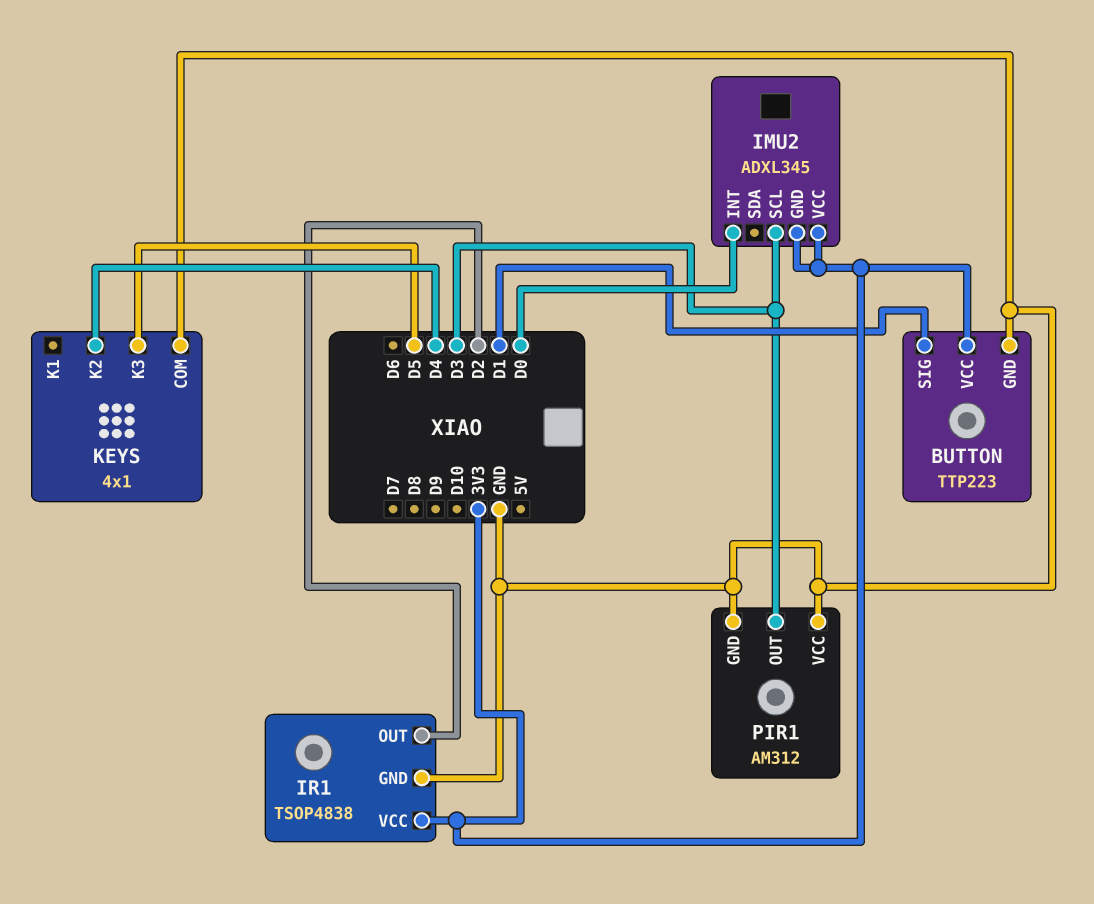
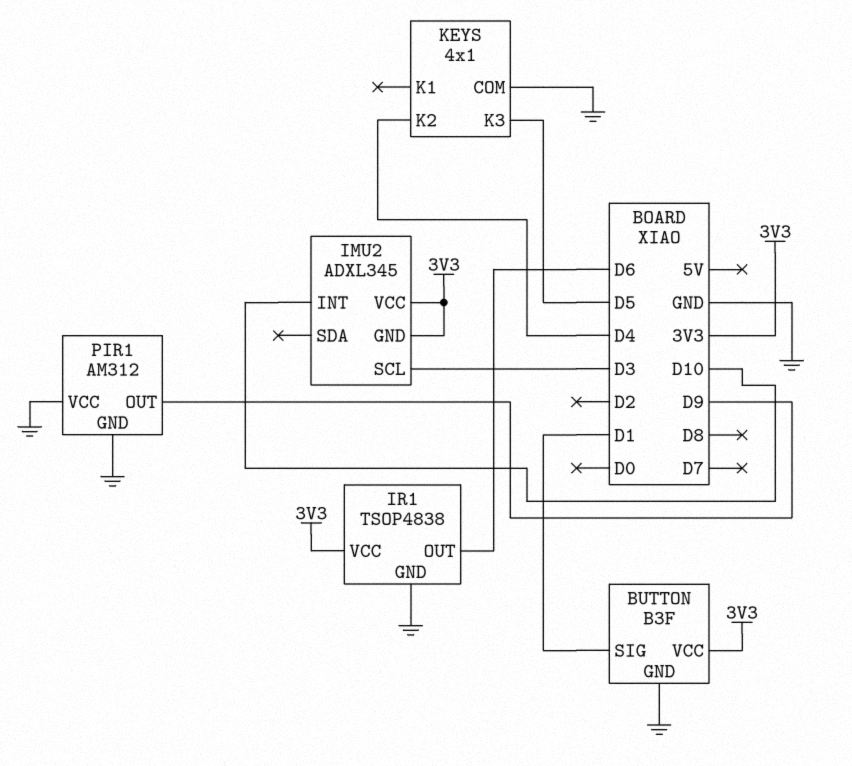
BUTTON: TTP223 -> B3F
IMU2 pin INT: D0 -> D10
IR1 pin OUT: D2 -> D6
PIR1 pin OUT: D3 -> D9

